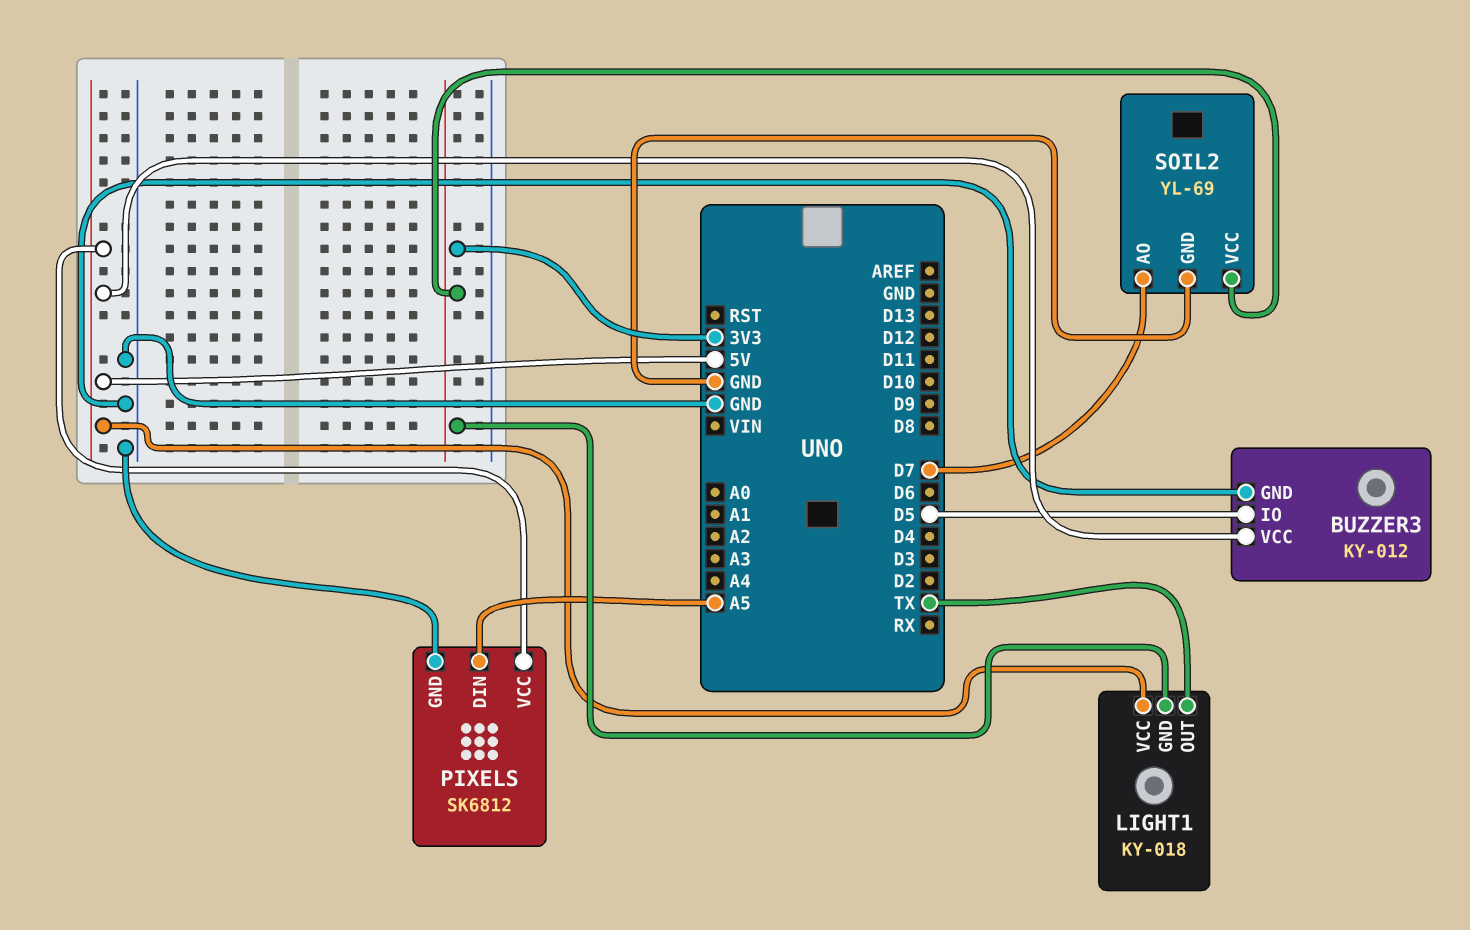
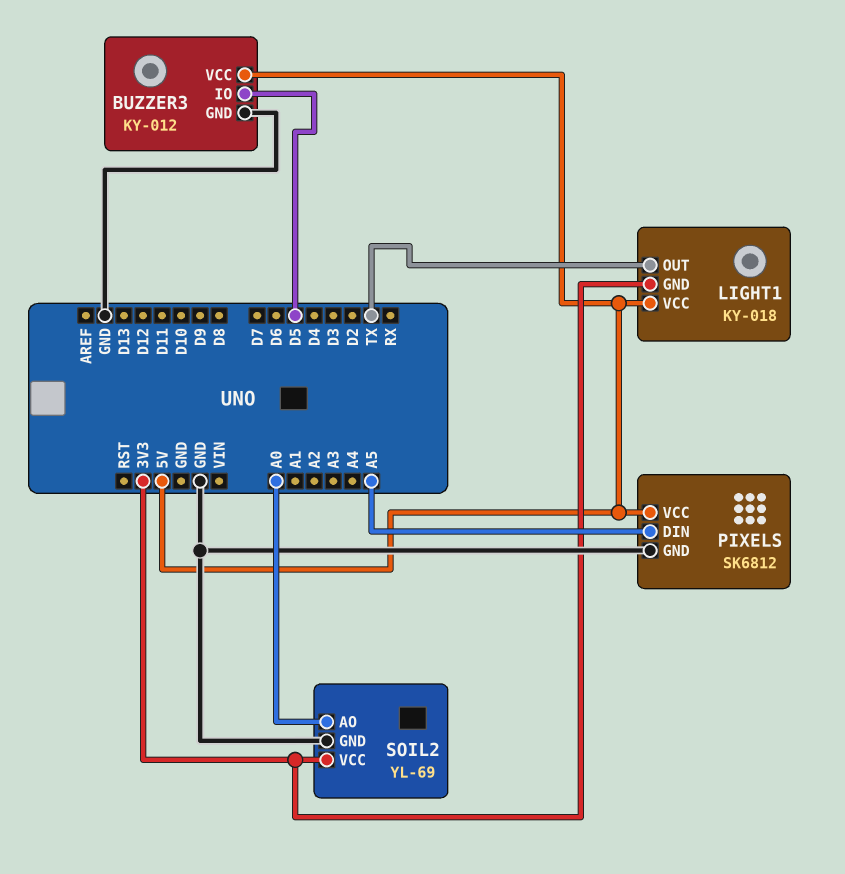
SOIL2 pin AO: D7 -> A0

